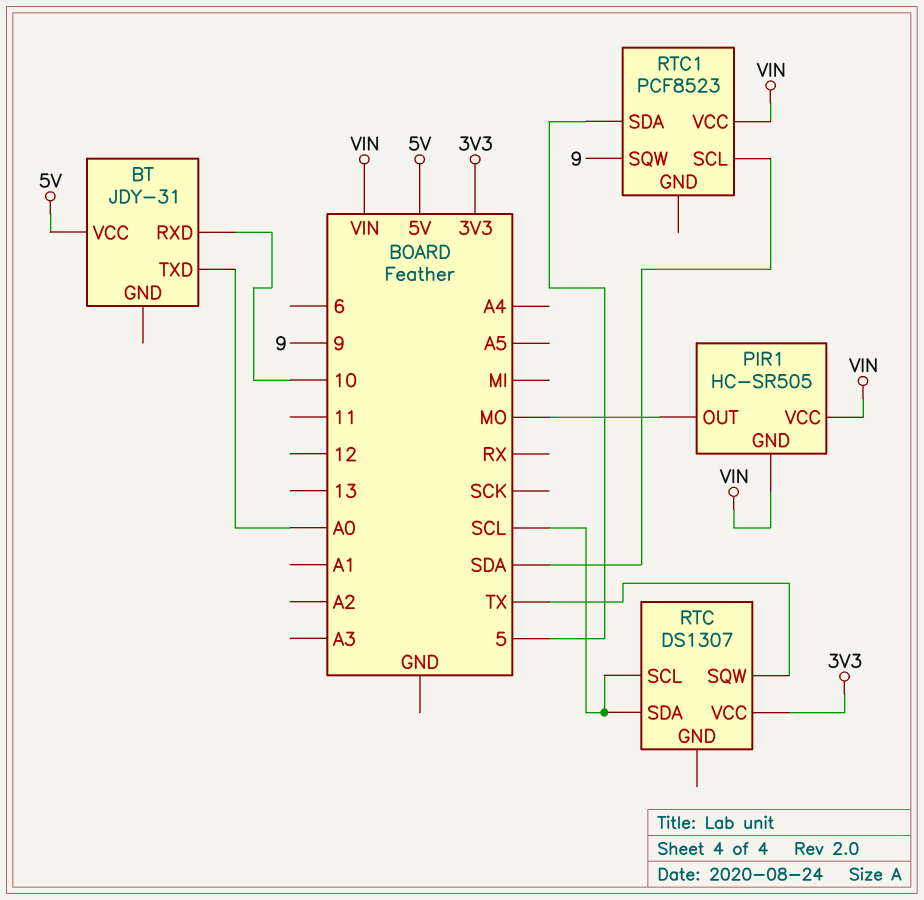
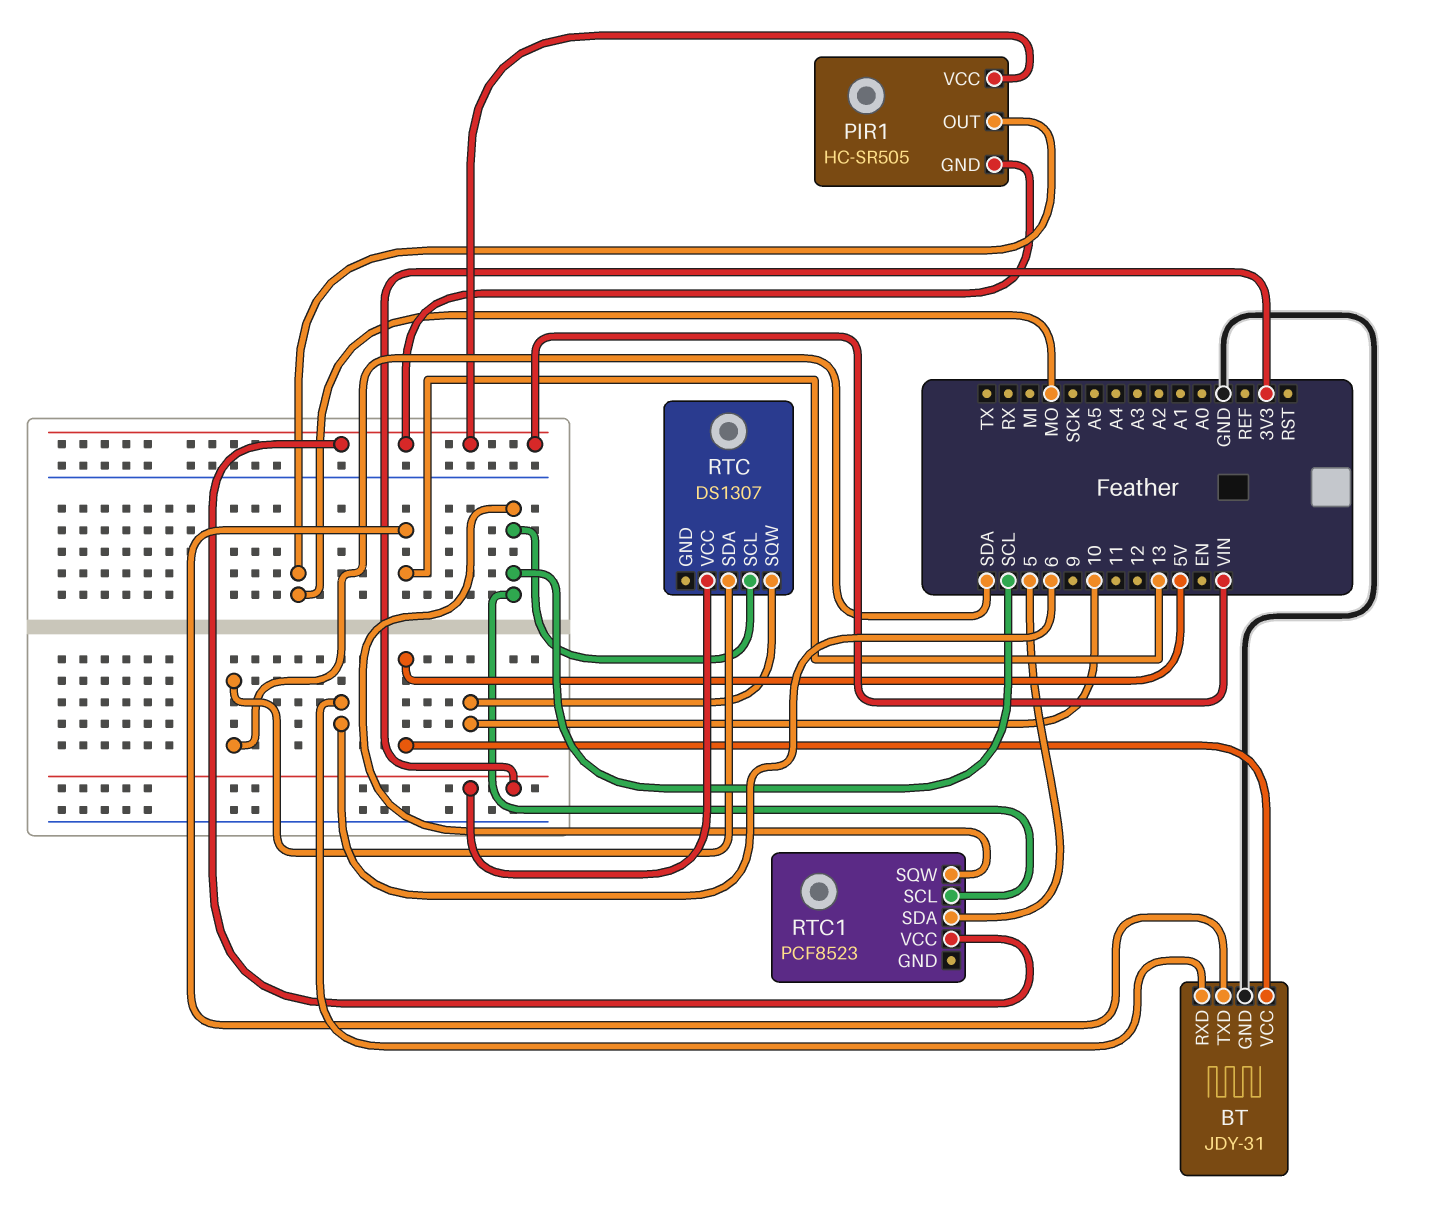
BT pin GND: none -> GND
BT pin RXD: 10 -> 6
BT pin TXD: A0 -> 13
RTC pin SDA: SCL -> SDA
RTC pin SQW: TX -> 10
RTC1 pin SCL: SDA -> SCL
RTC1 pin SQW: 9 -> SCL

